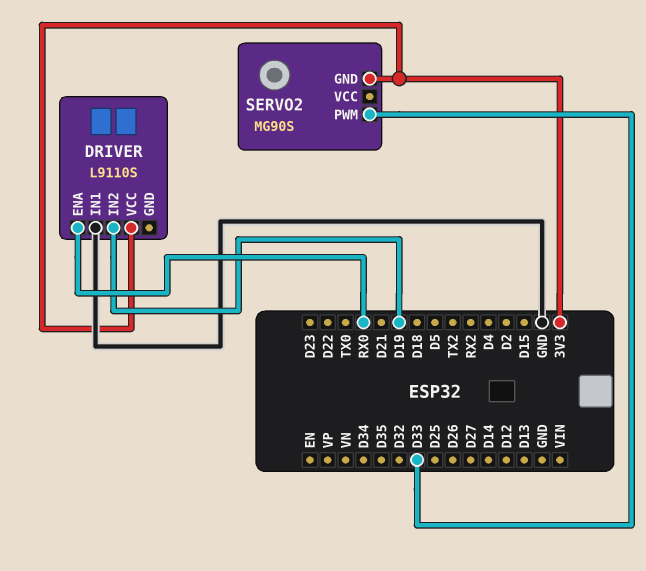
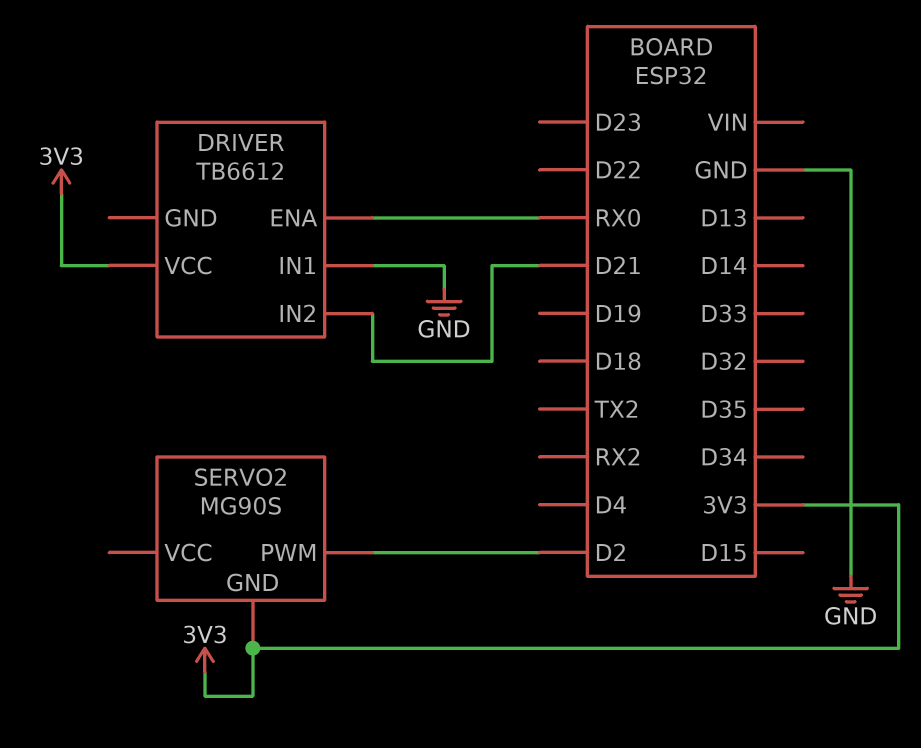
DRIVER: L9110S -> TB6612
DRIVER pin IN2: D19 -> D21
SERVO2 pin PWM: D33 -> D2

